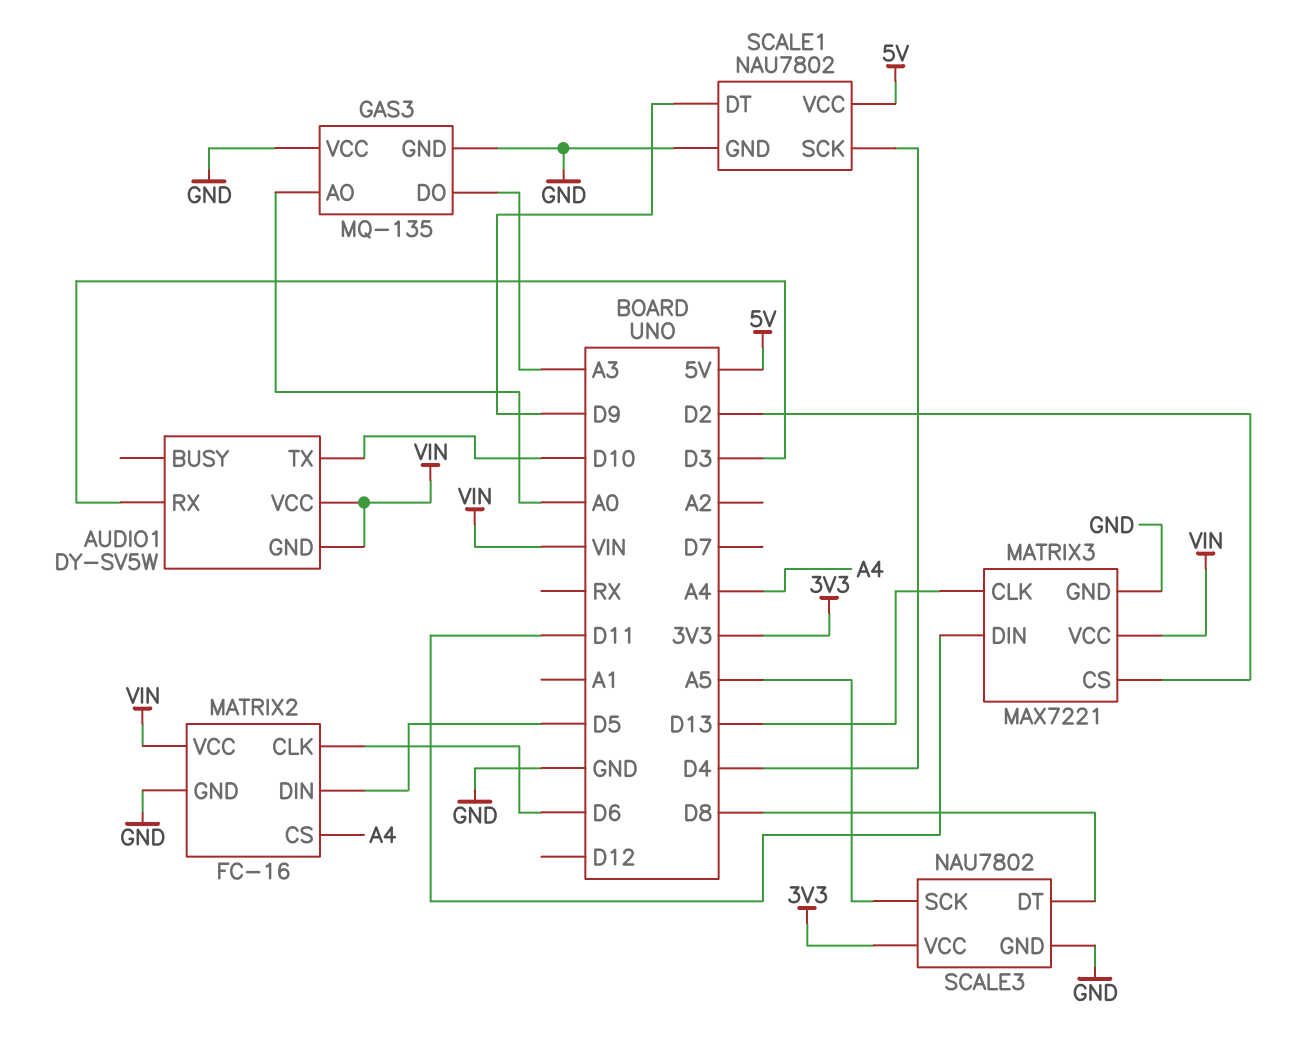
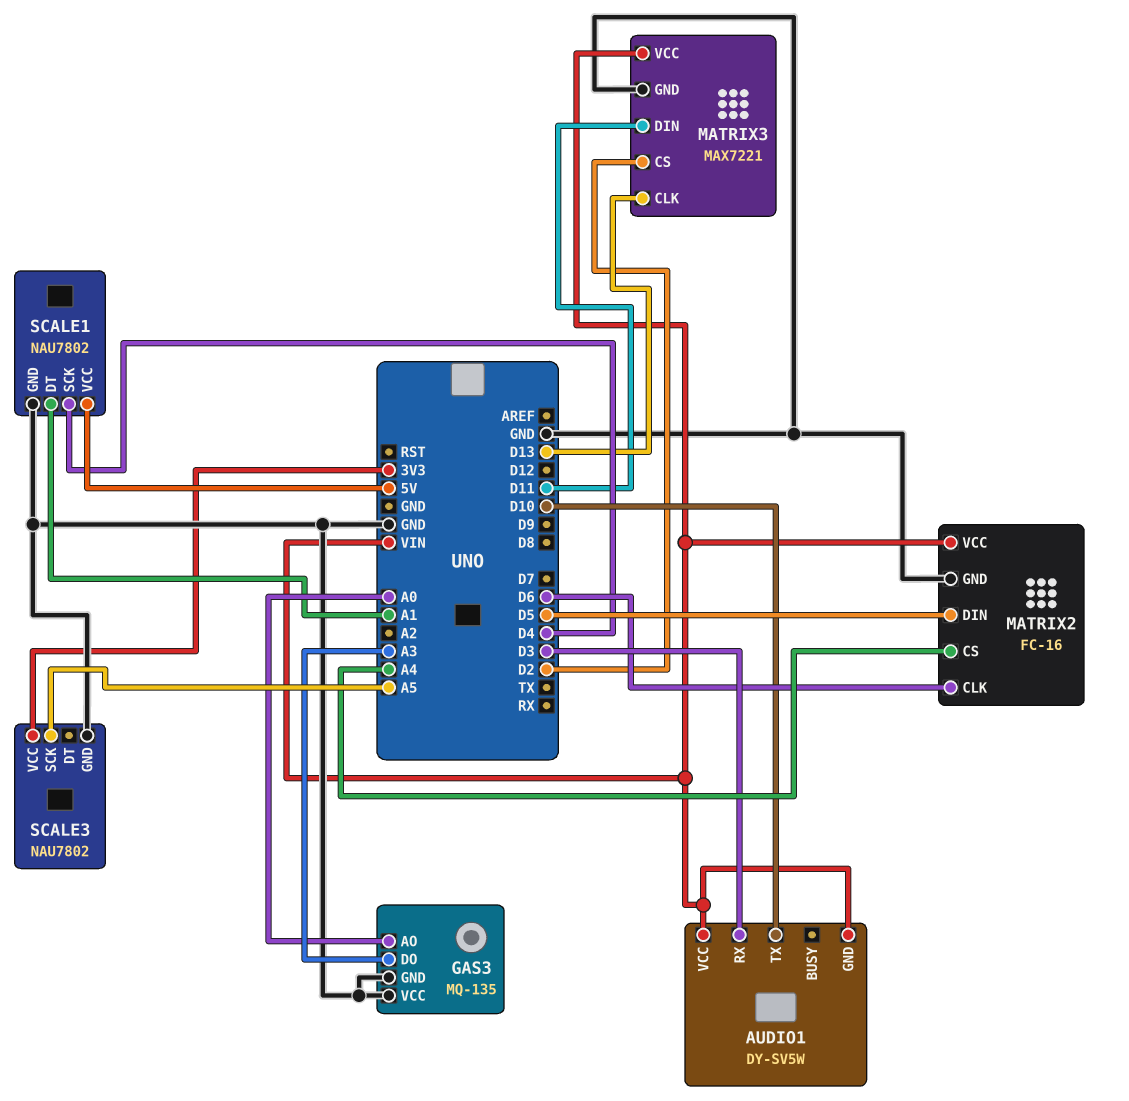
SCALE1 pin DT: D9 -> A1
SCALE3 pin DT: D8 -> none

